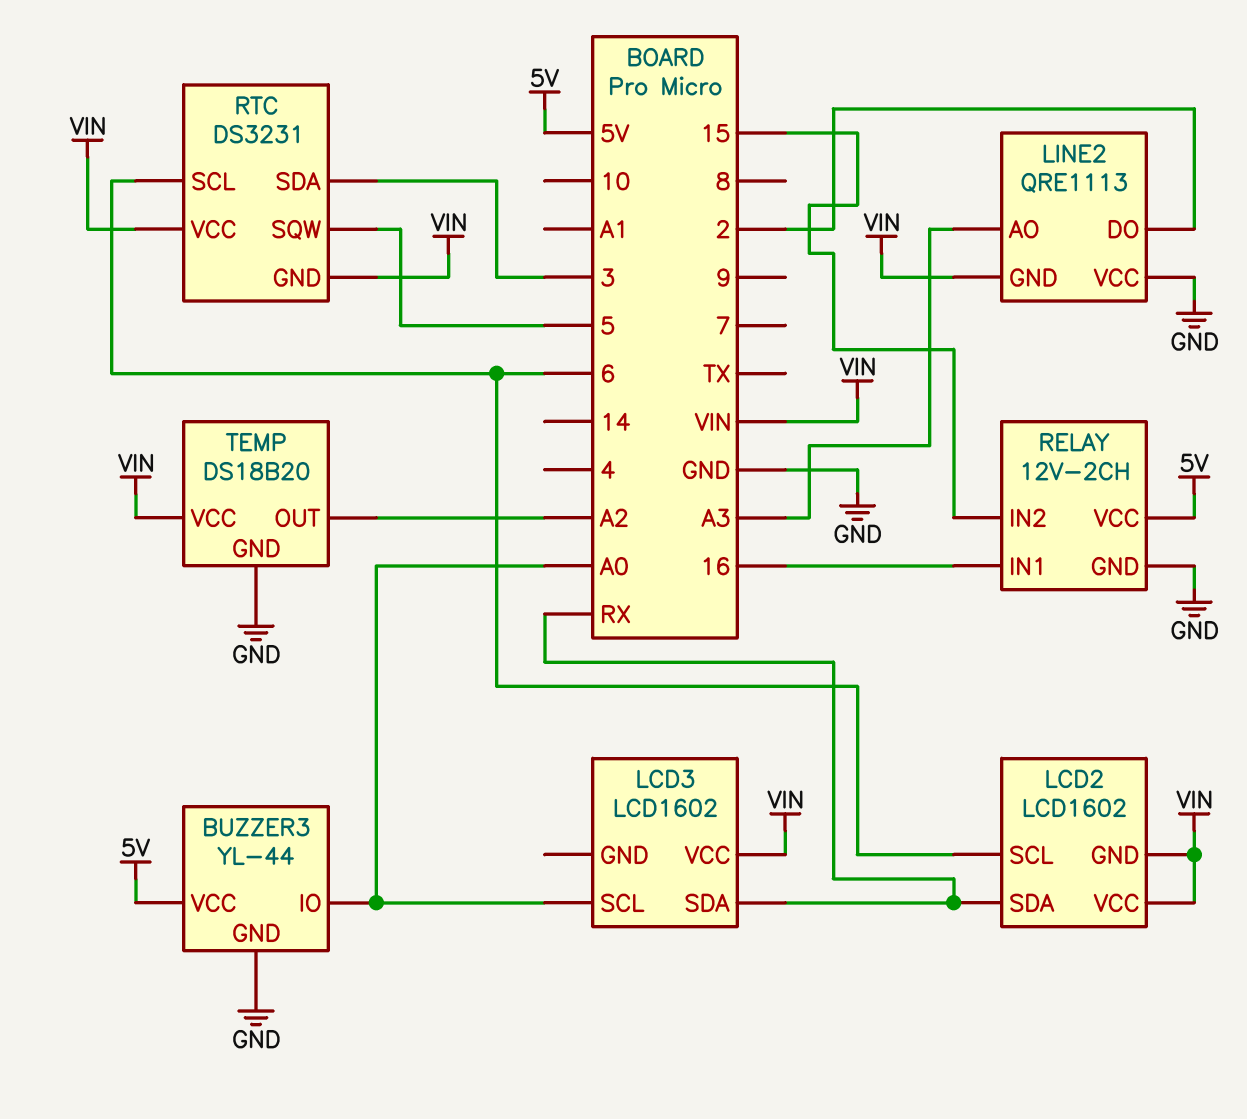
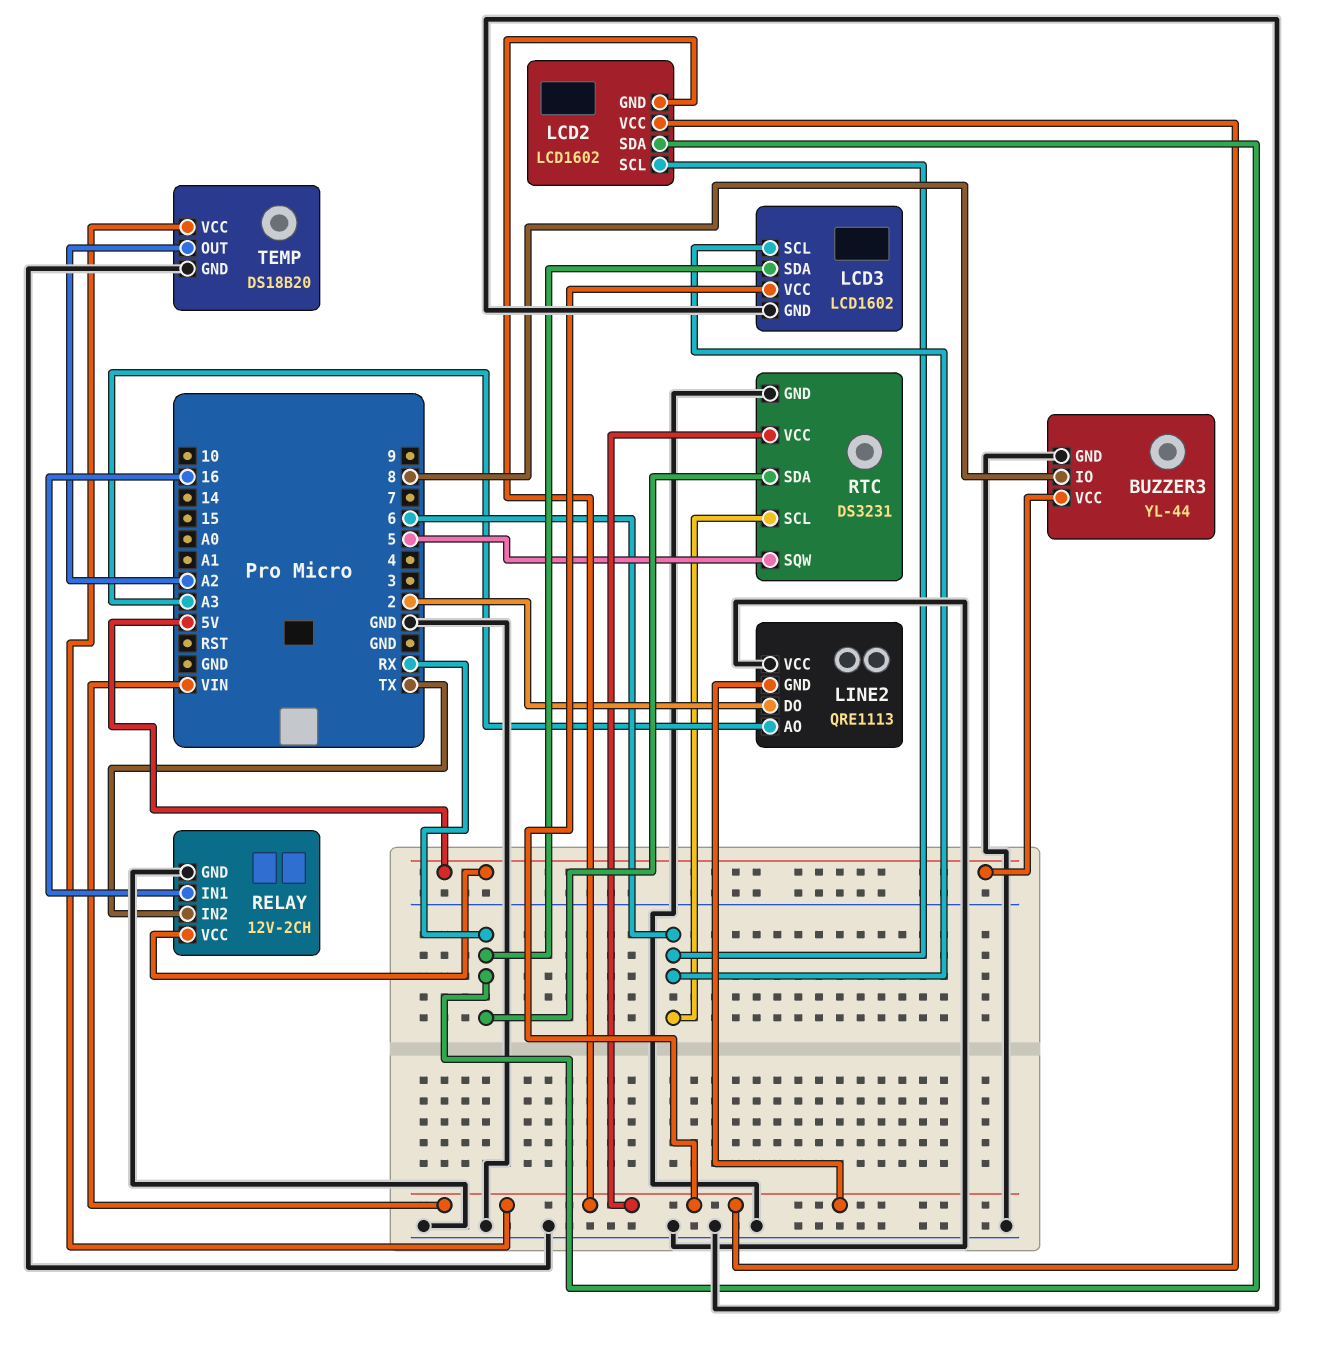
BUZZER3 pin IO: A0 -> 8
LCD3 pin GND: none -> GND
LCD3 pin SCL: A0 -> 6
RELAY pin IN2: 15 -> TX
RTC pin GND: VIN -> GND
RTC pin SDA: 3 -> RX

